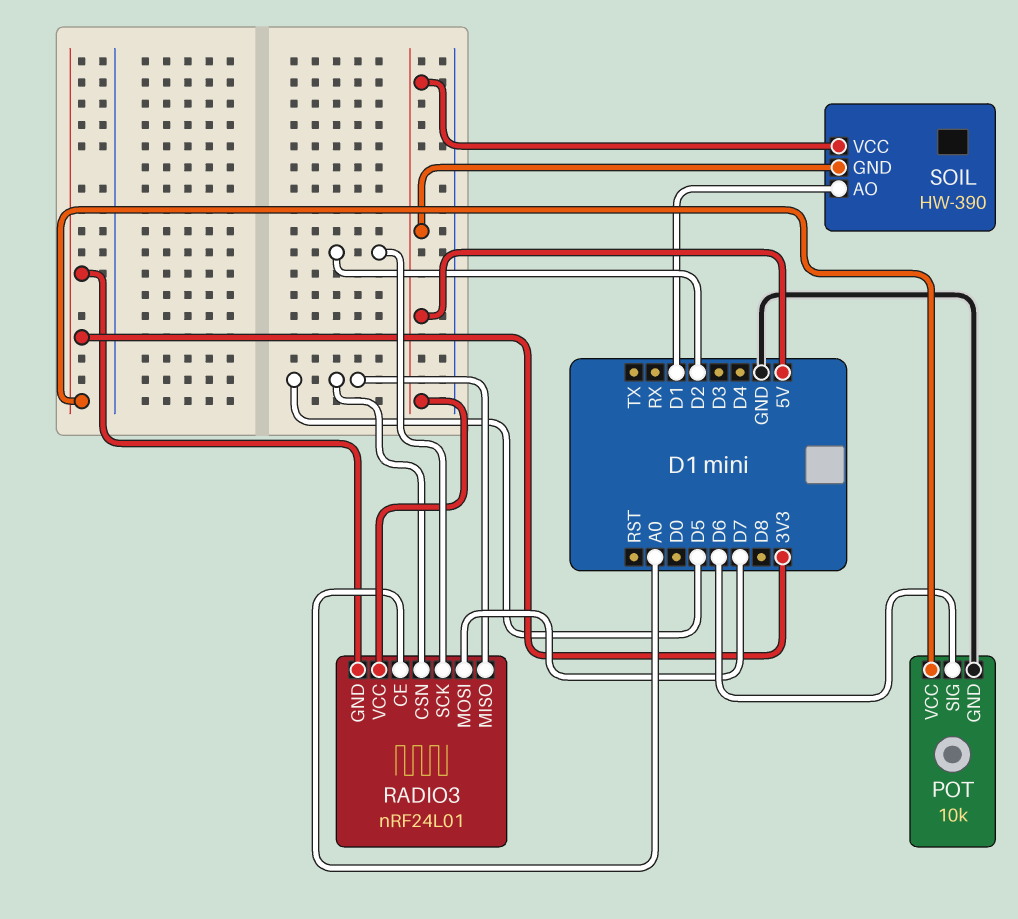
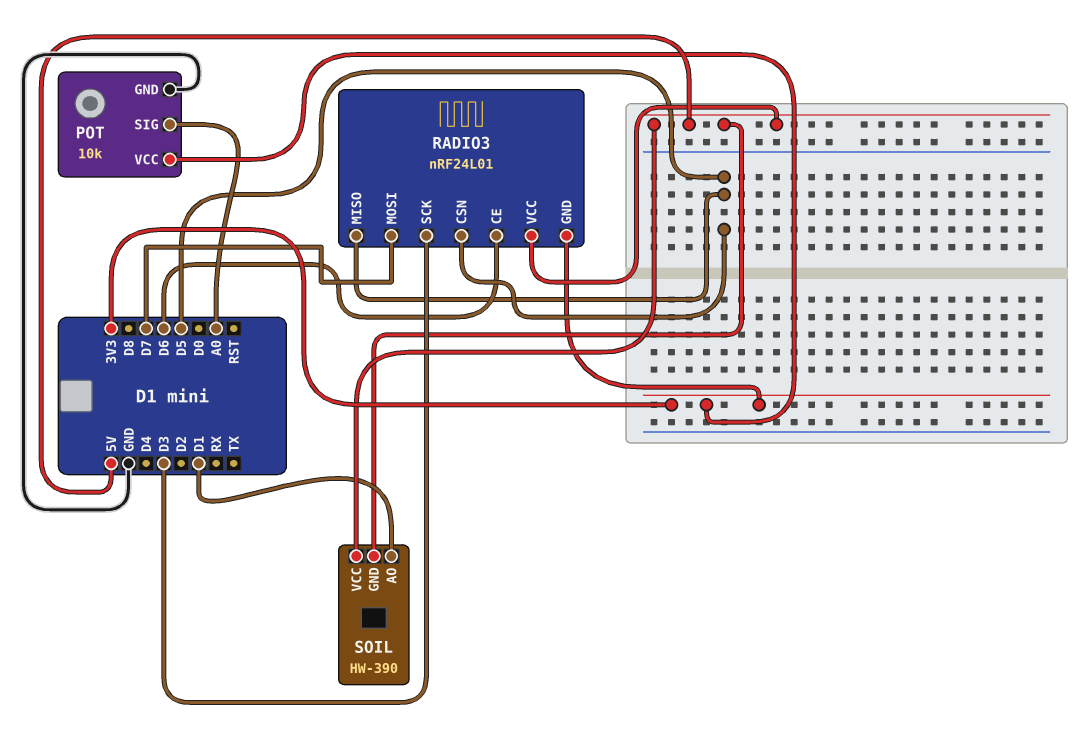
POT pin SIG: D6 -> A0
RADIO3 pin CE: A0 -> D6
RADIO3 pin SCK: D2 -> D3

